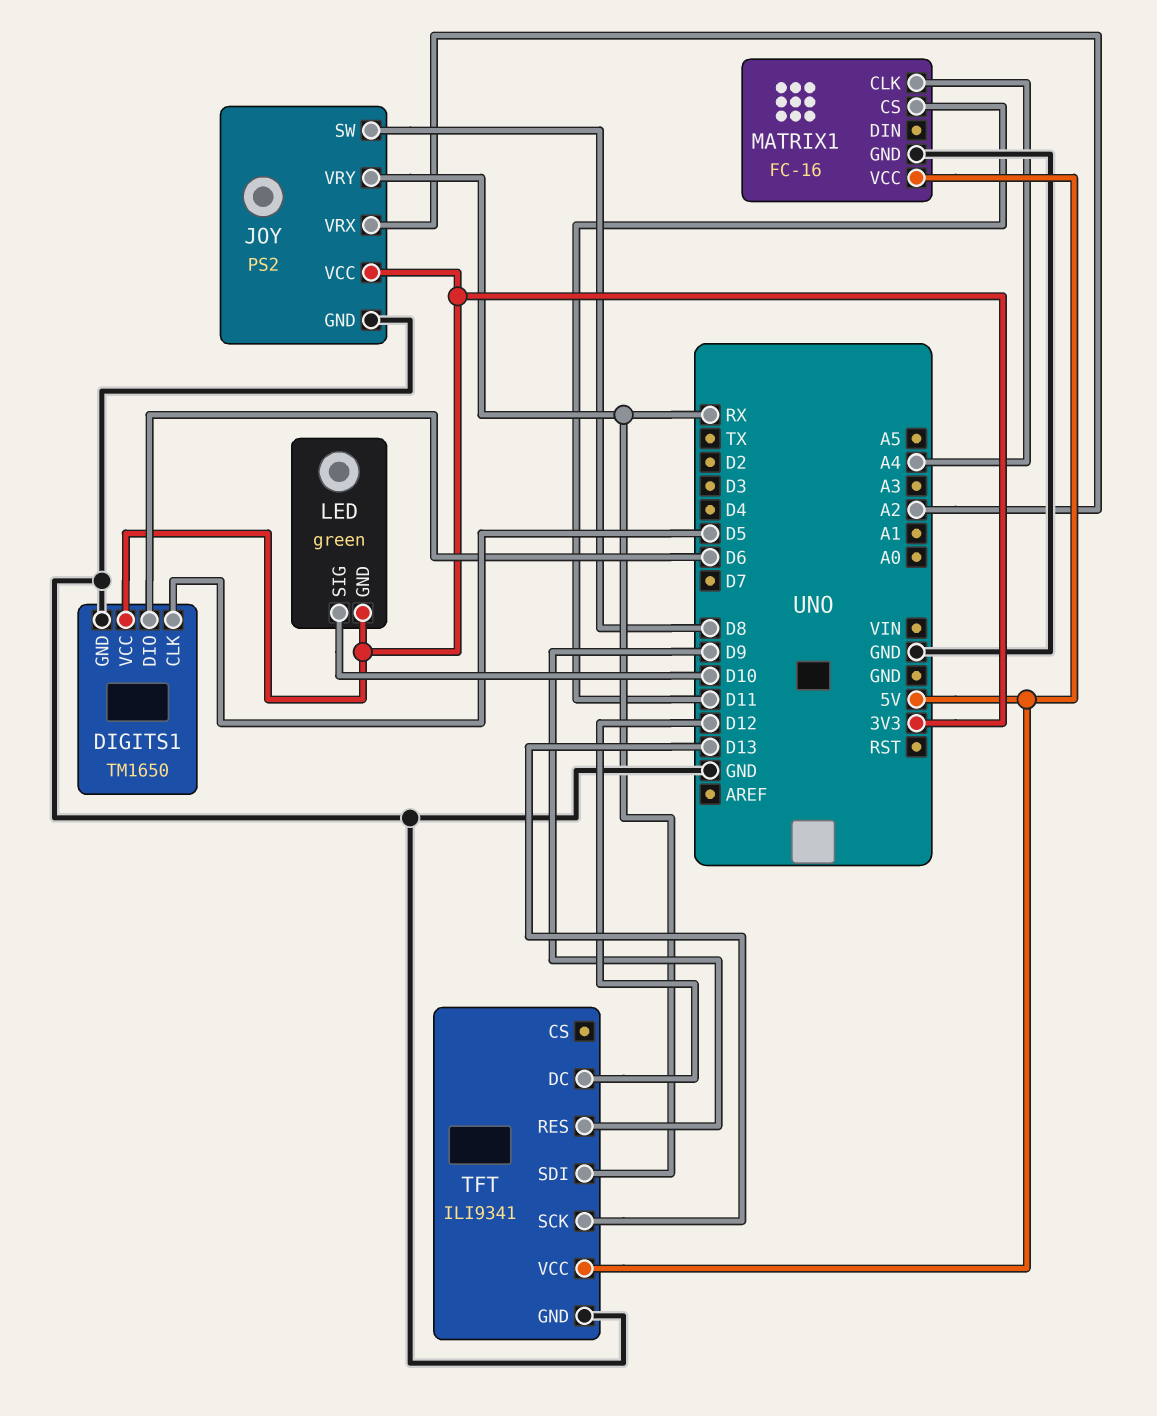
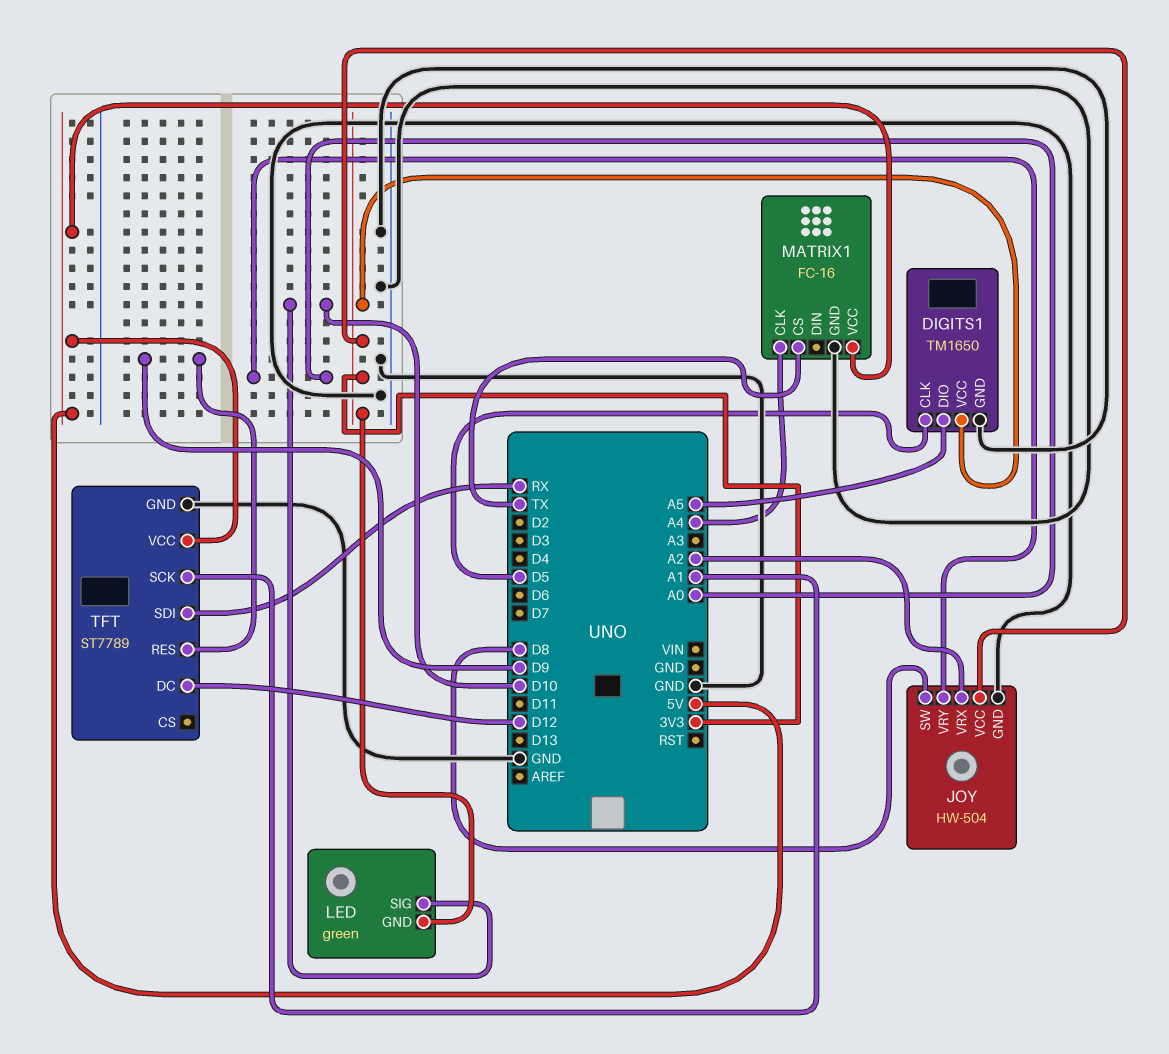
DIGITS1 pin DIO: D6 -> A5
JOY: PS2 -> HW-504
JOY pin VRY: RX -> A0
MATRIX1 pin CS: D11 -> TX
TFT: ILI9341 -> ST7789
TFT pin SCK: D13 -> A1

